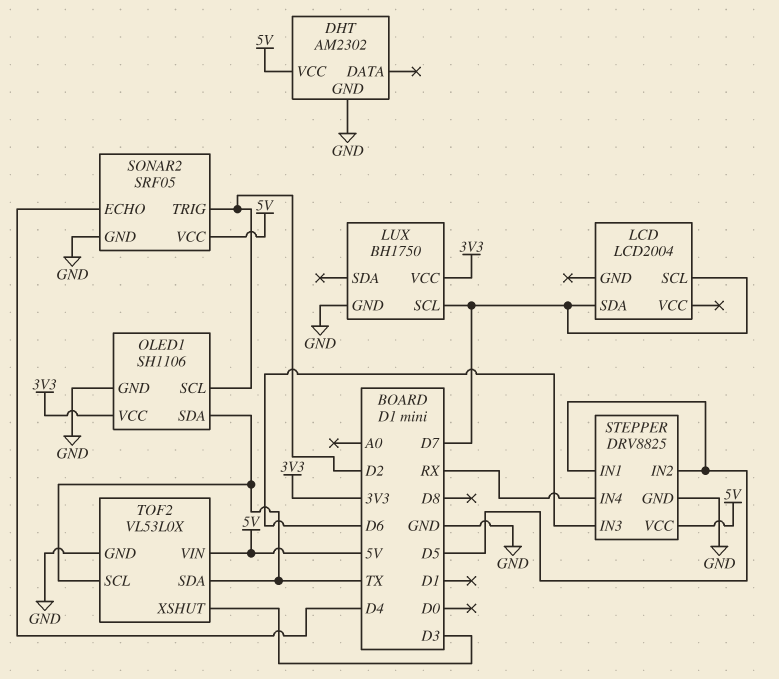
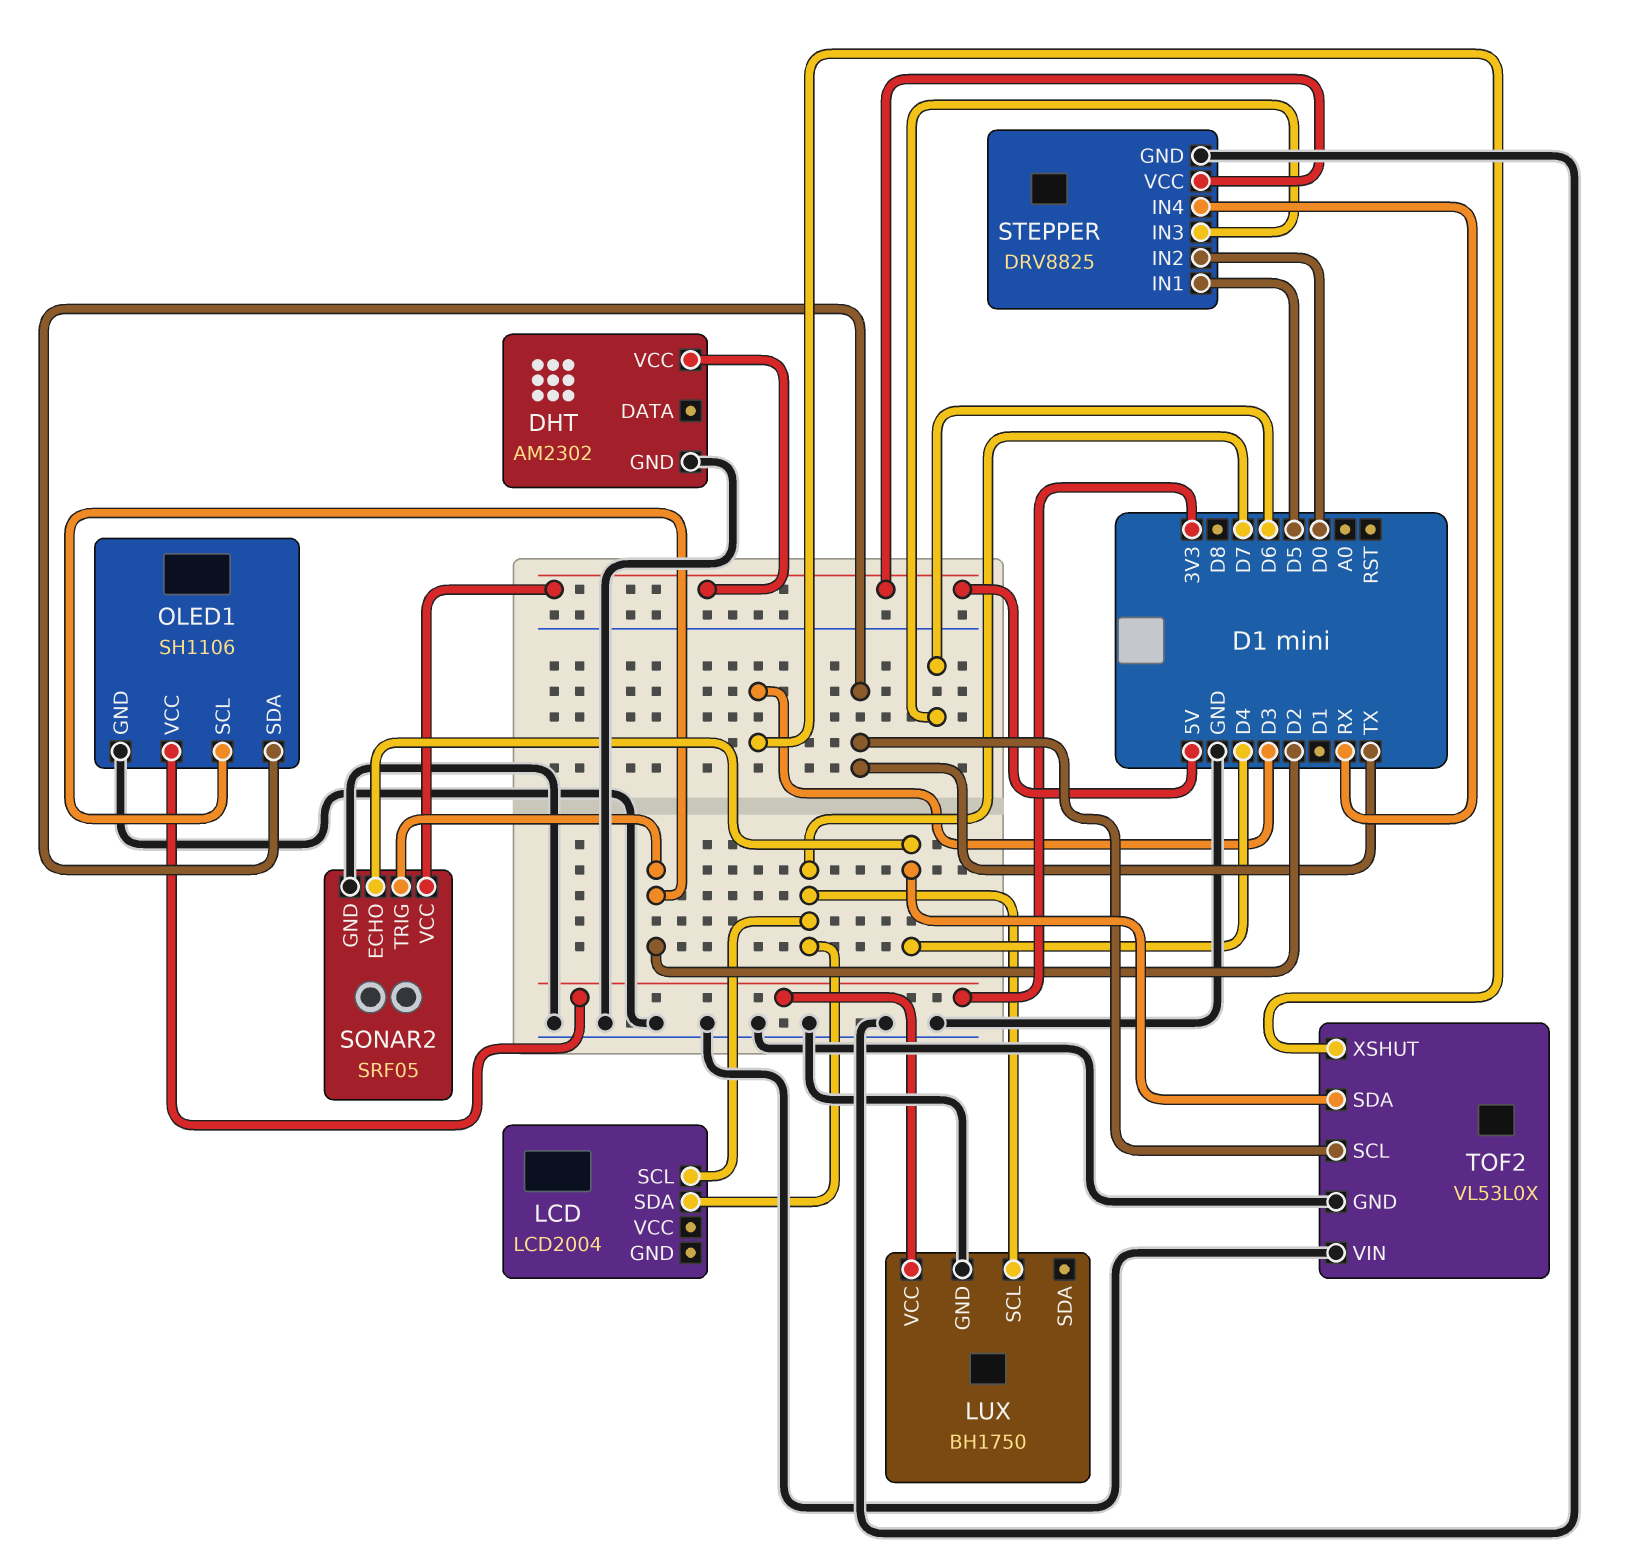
STEPPER pin IN2: D5 -> D0
TOF2 pin SDA: TX -> D4
TOF2 pin VIN: 5V -> GND

